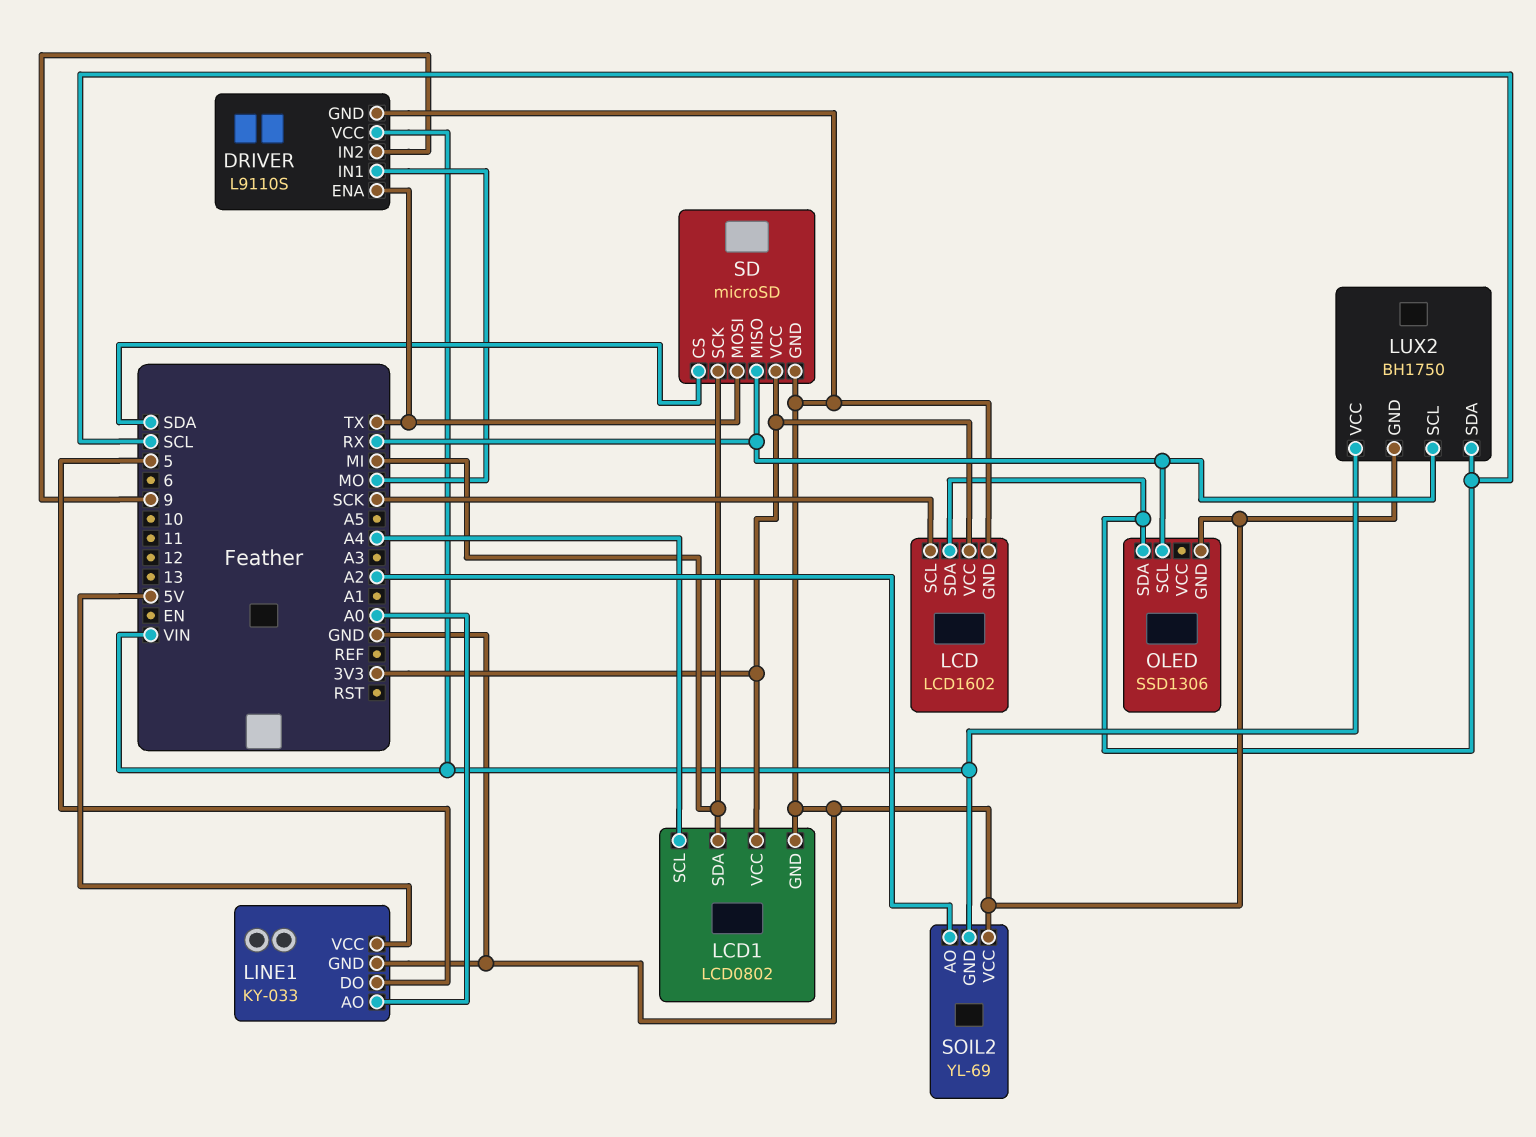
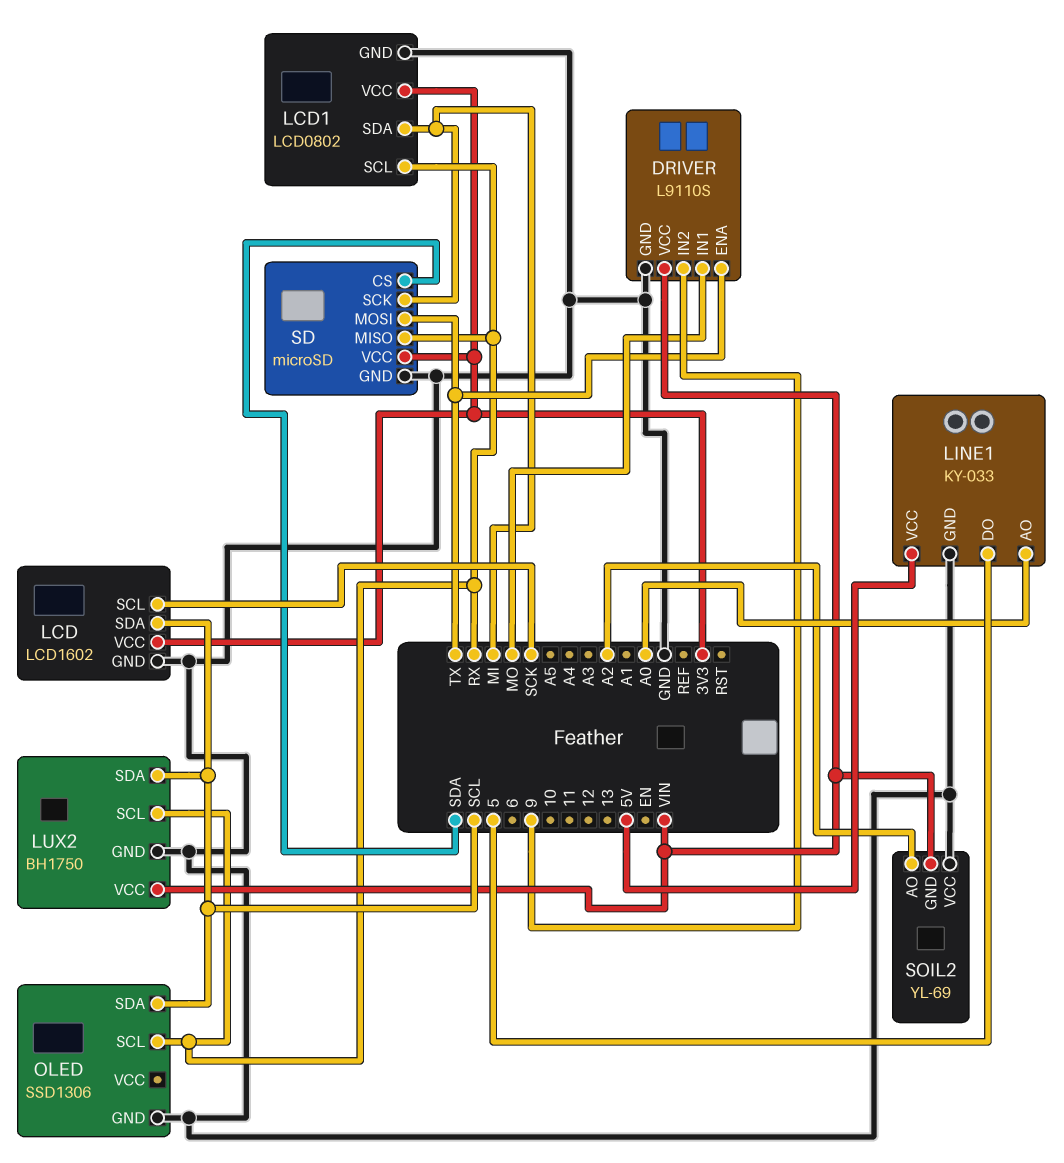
LCD1 pin SCL: A4 -> RX

